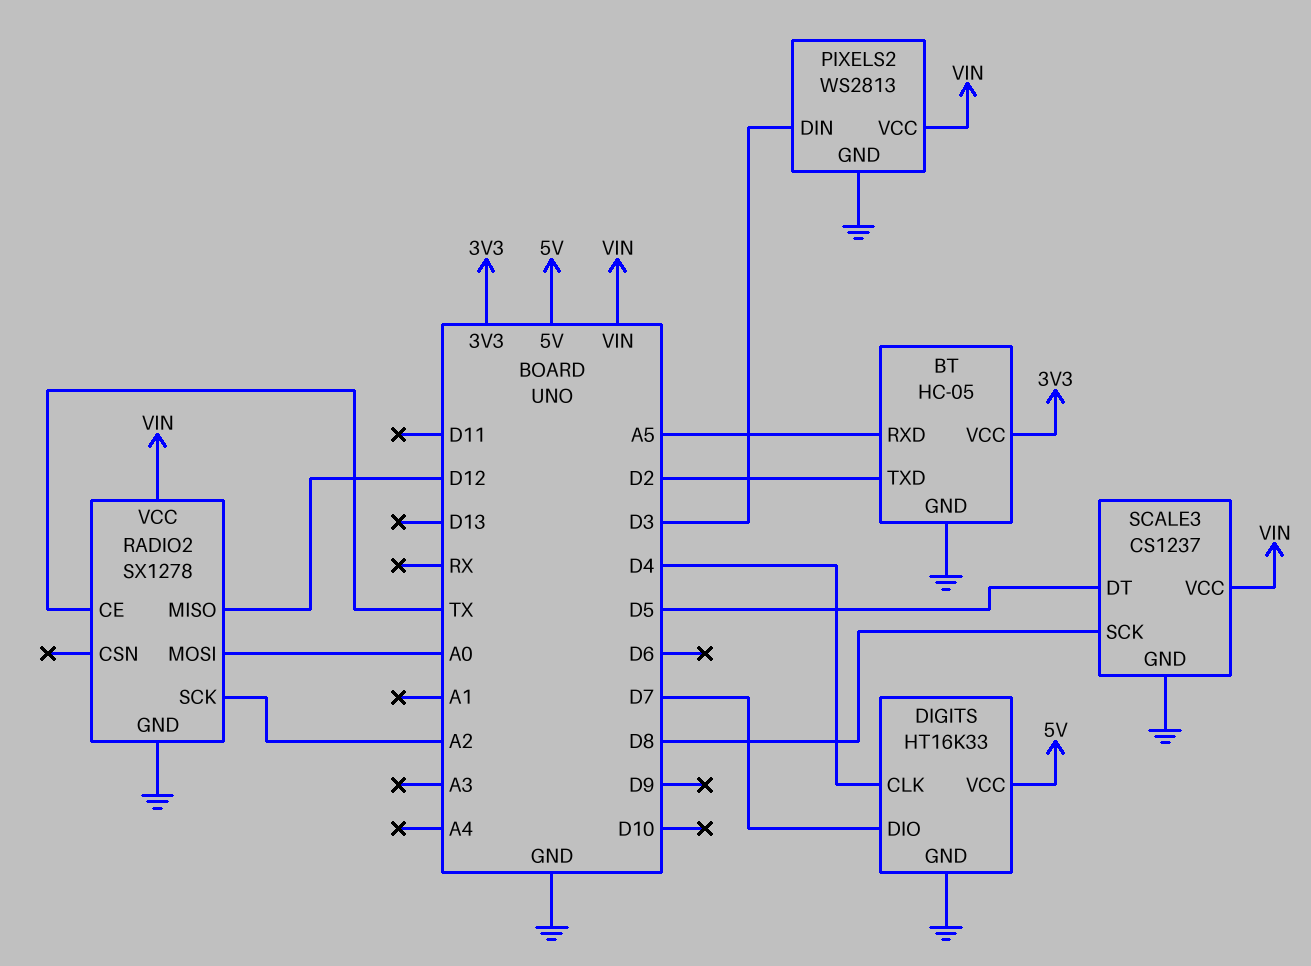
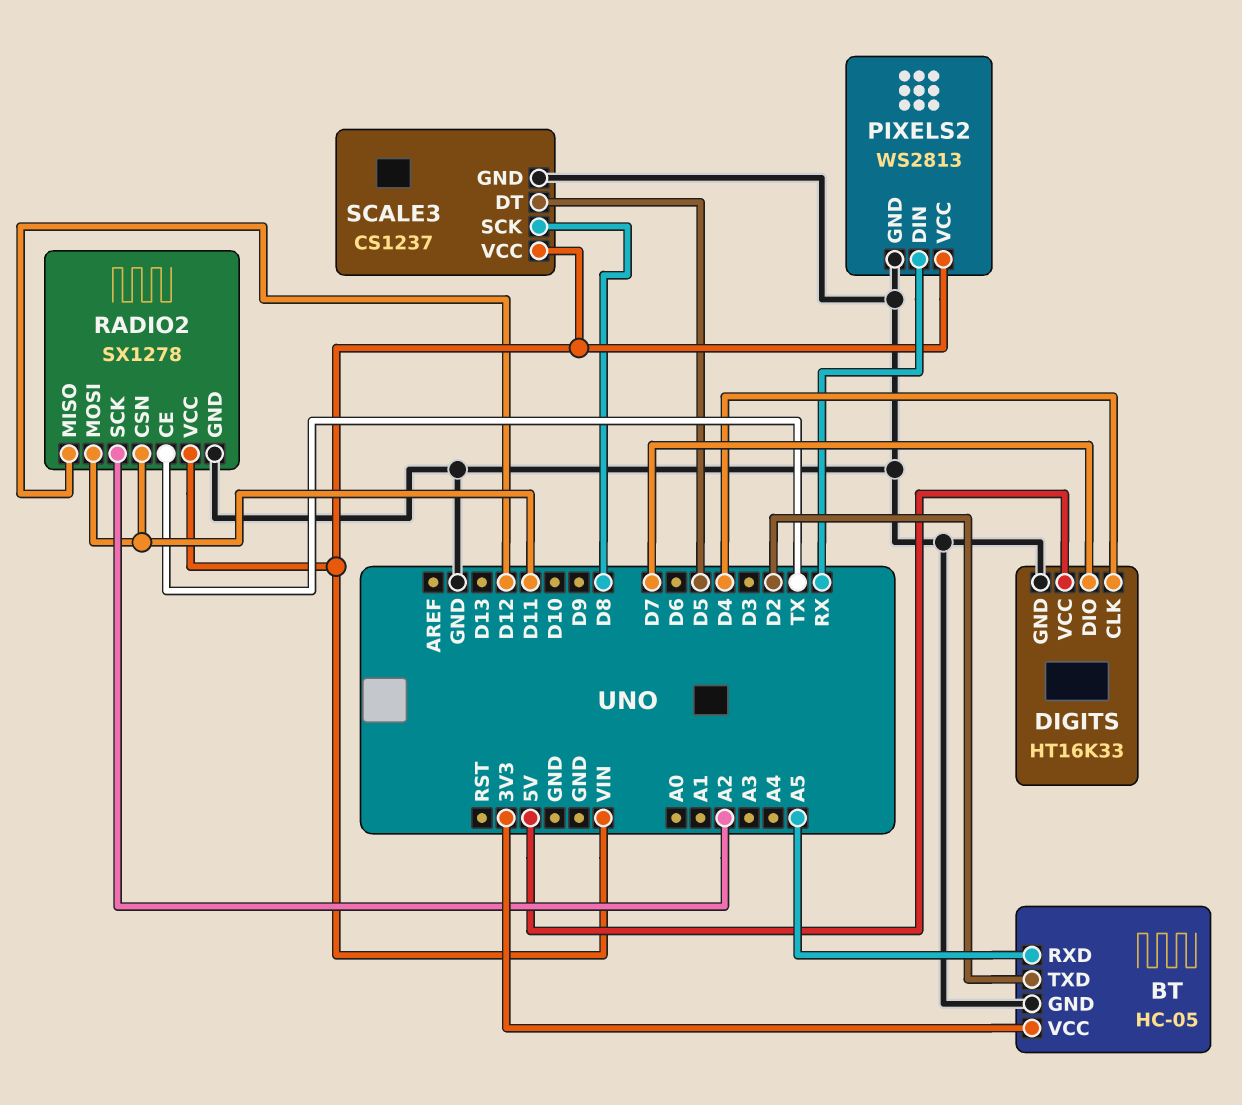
PIXELS2 pin DIN: D3 -> RX
RADIO2 pin CSN: none -> D11
RADIO2 pin MOSI: A0 -> D11

